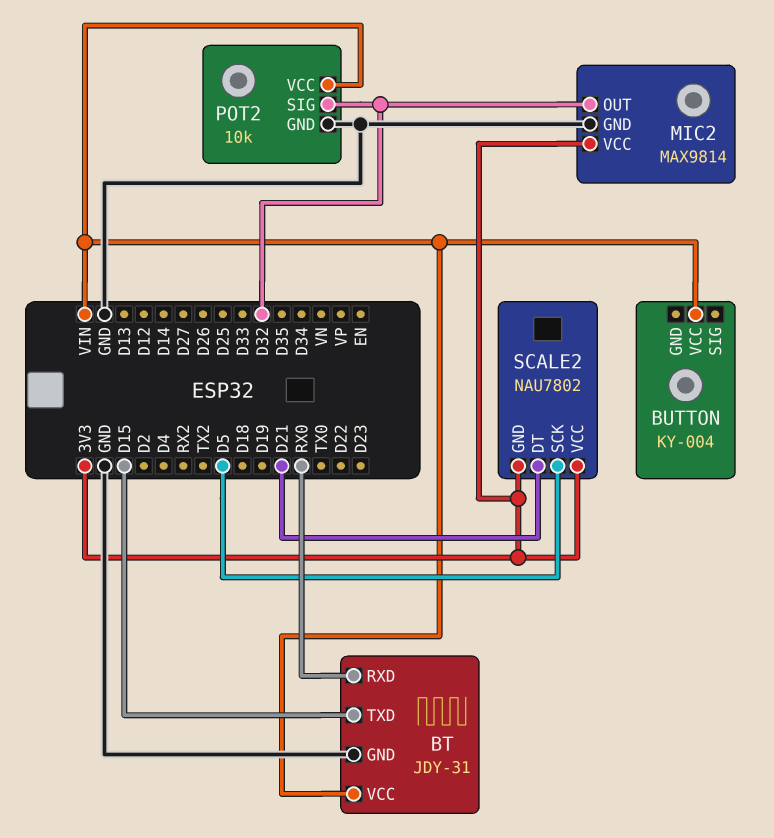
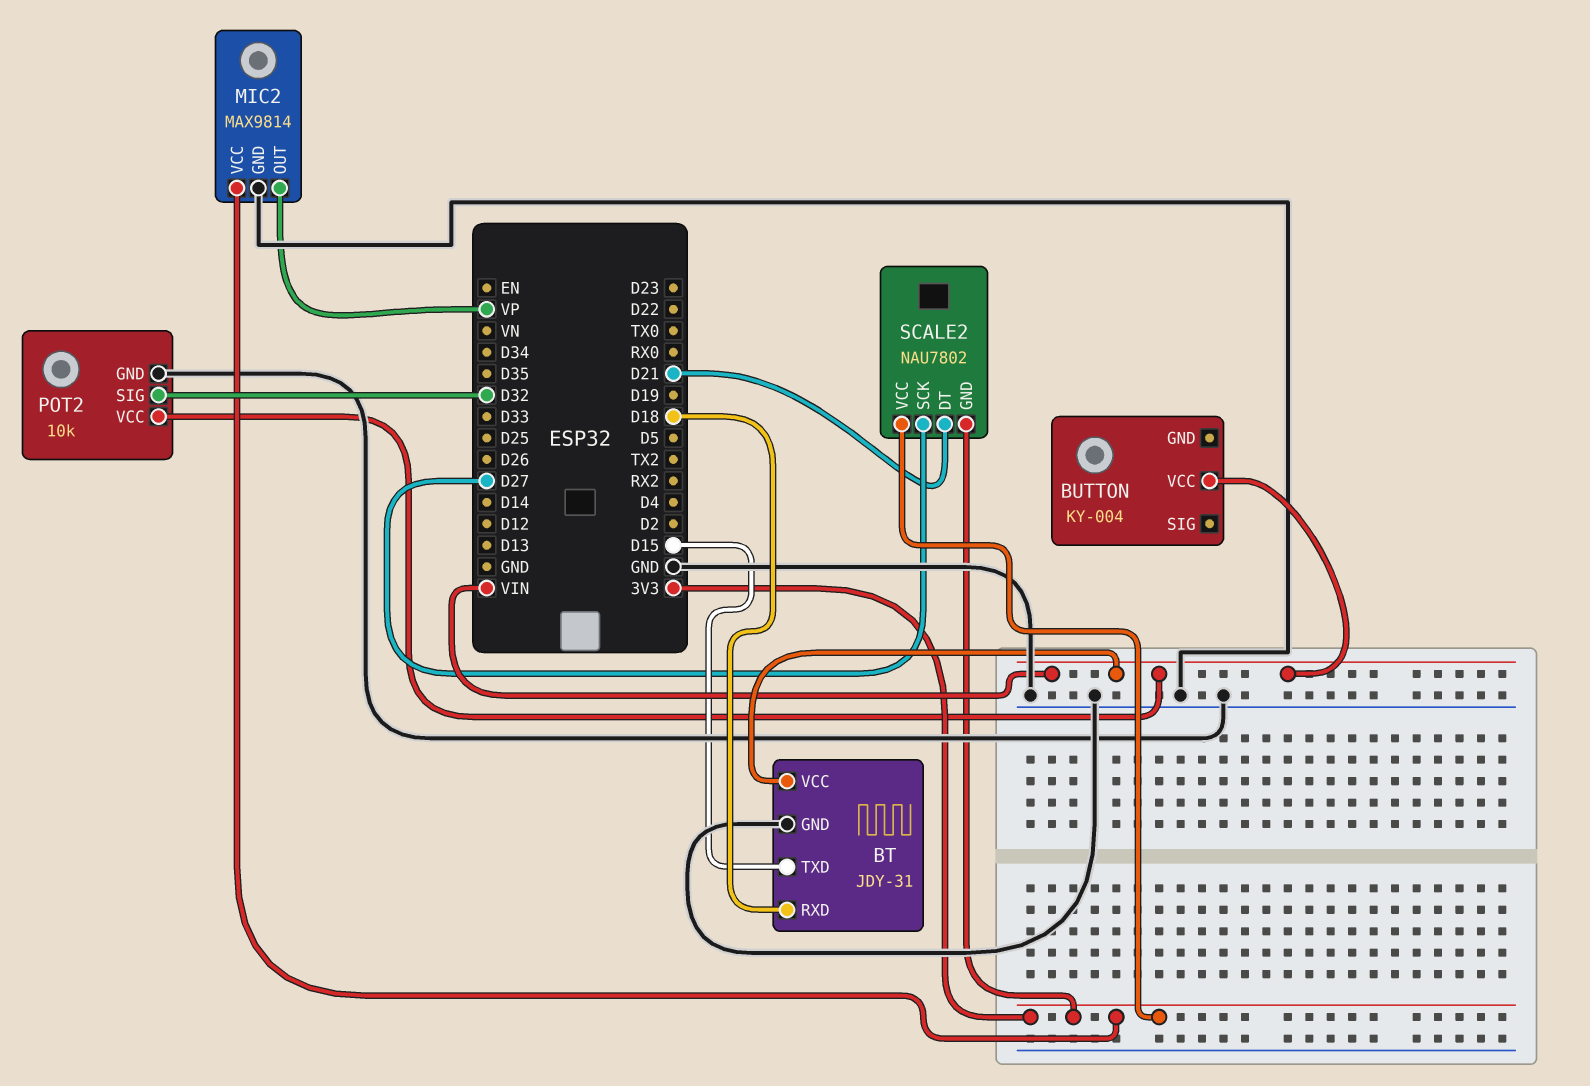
BT pin RXD: RX0 -> D18
MIC2 pin OUT: D32 -> VP
SCALE2 pin SCK: D5 -> D27

